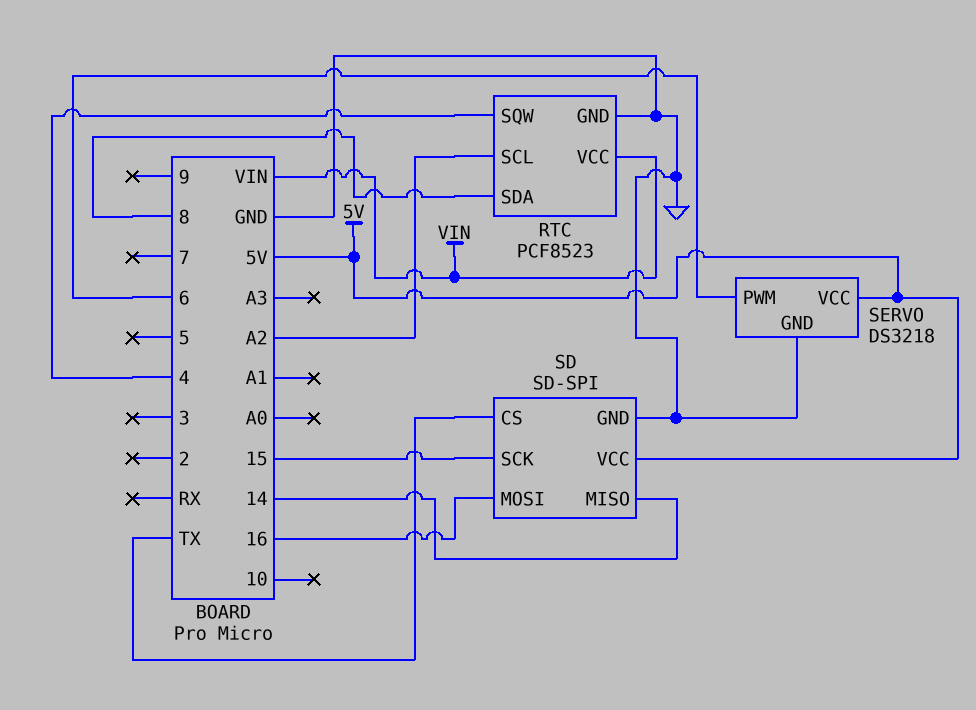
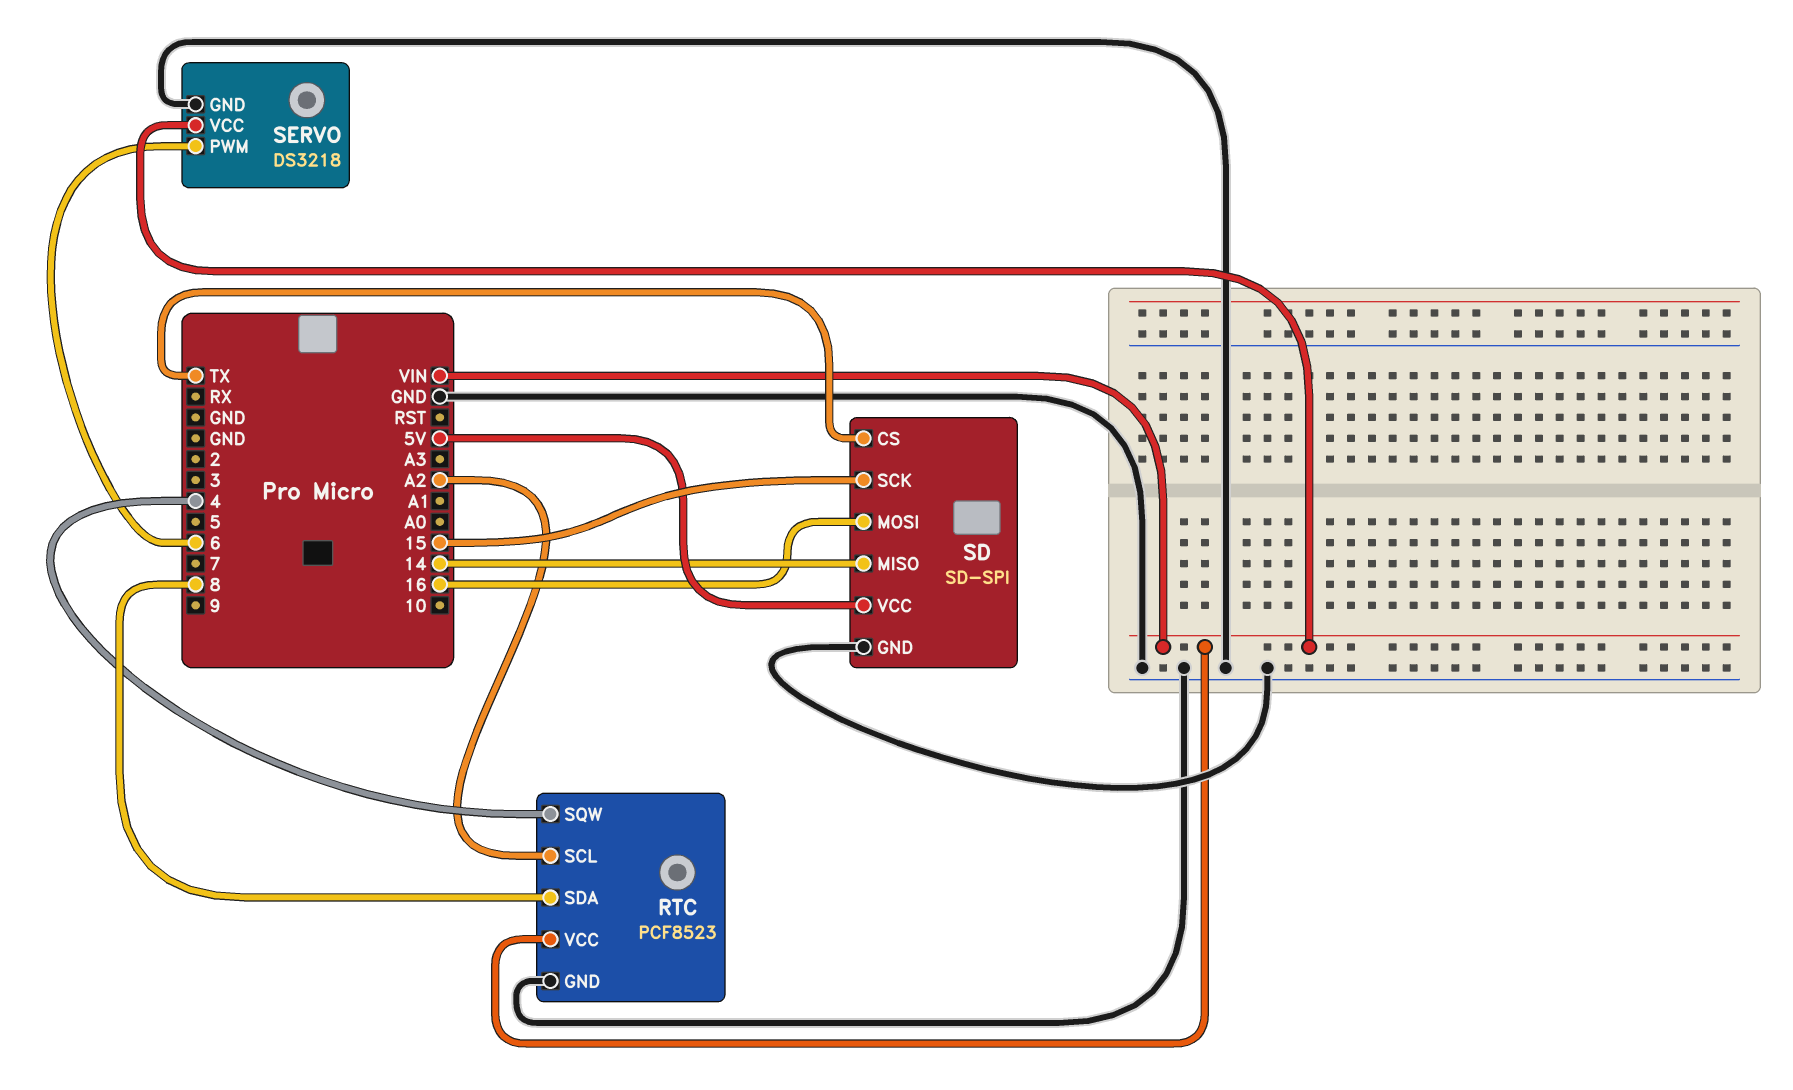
SERVO pin VCC: 5V -> VIN

